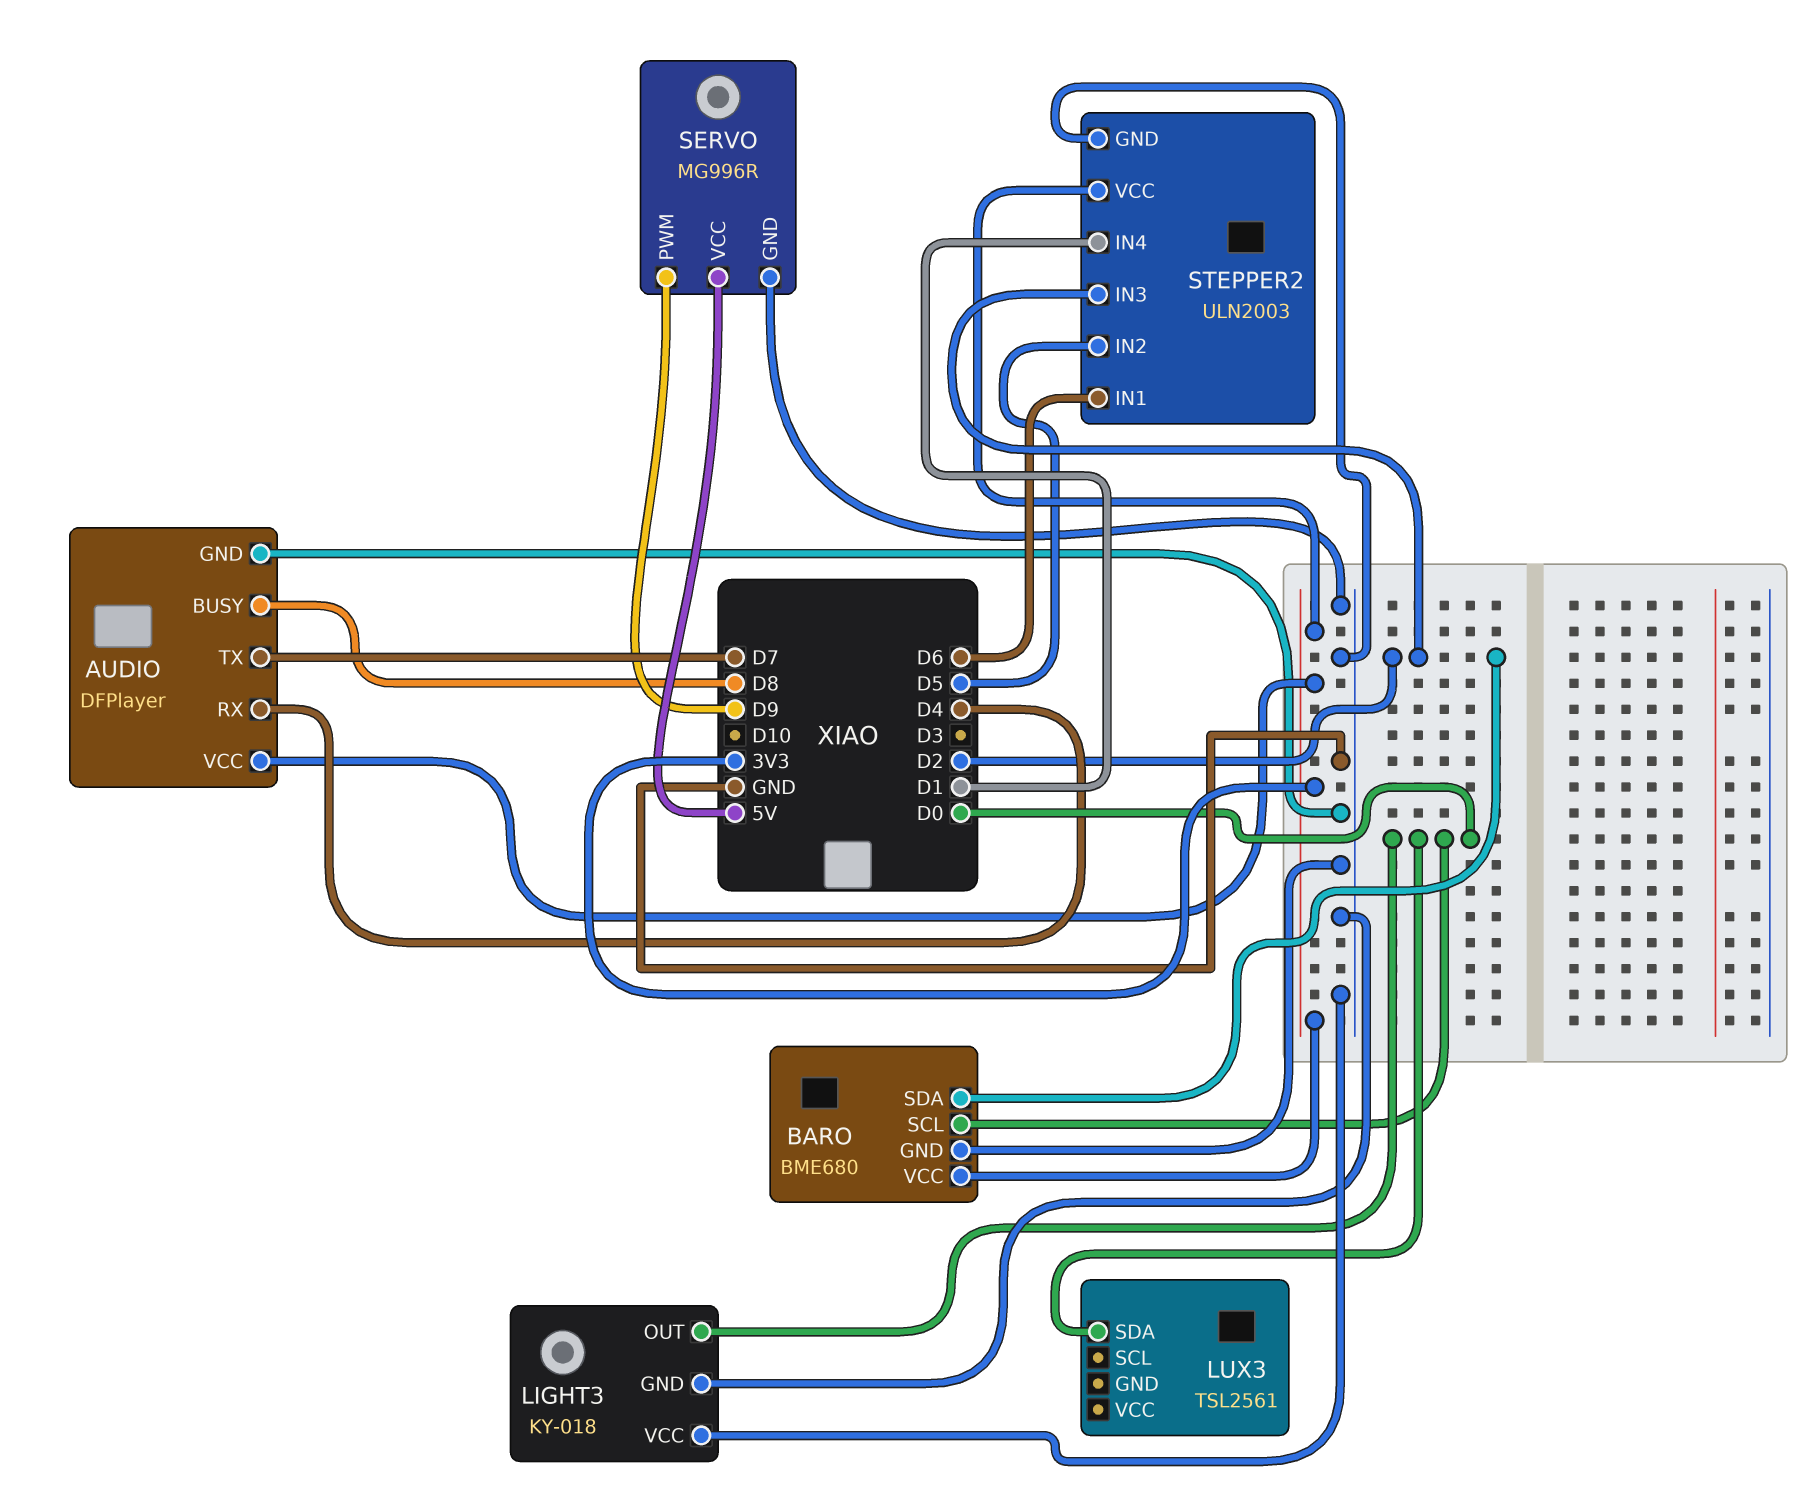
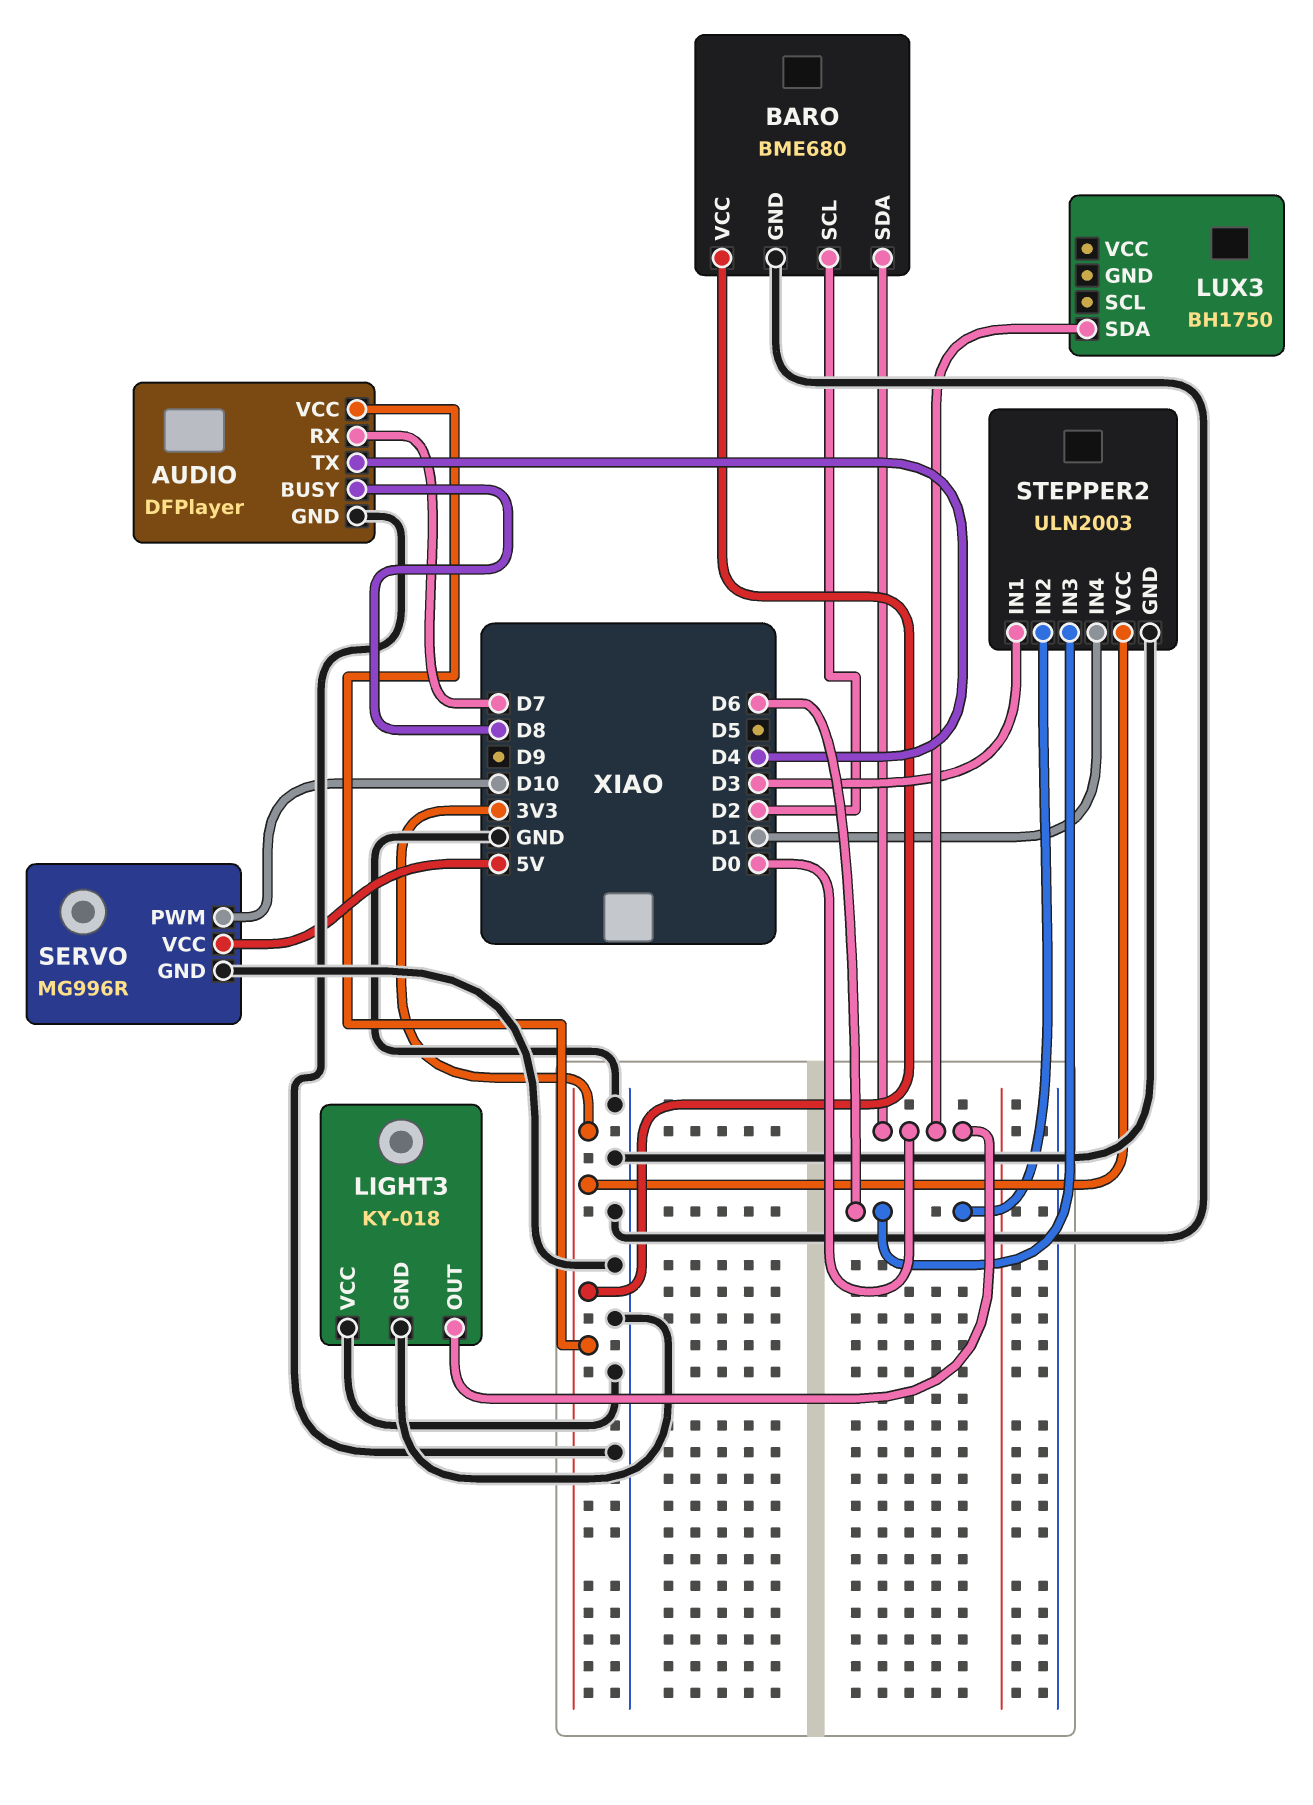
AUDIO pin RX: D4 -> D7
AUDIO pin TX: D7 -> D4
BARO pin SCL: D0 -> D2
BARO pin SDA: D2 -> D0
LUX3: TSL2561 -> BH1750
SERVO pin PWM: D9 -> D10
STEPPER2 pin IN1: D6 -> D3
STEPPER2 pin IN2: D5 -> D6
STEPPER2 pin IN3: D2 -> D6

